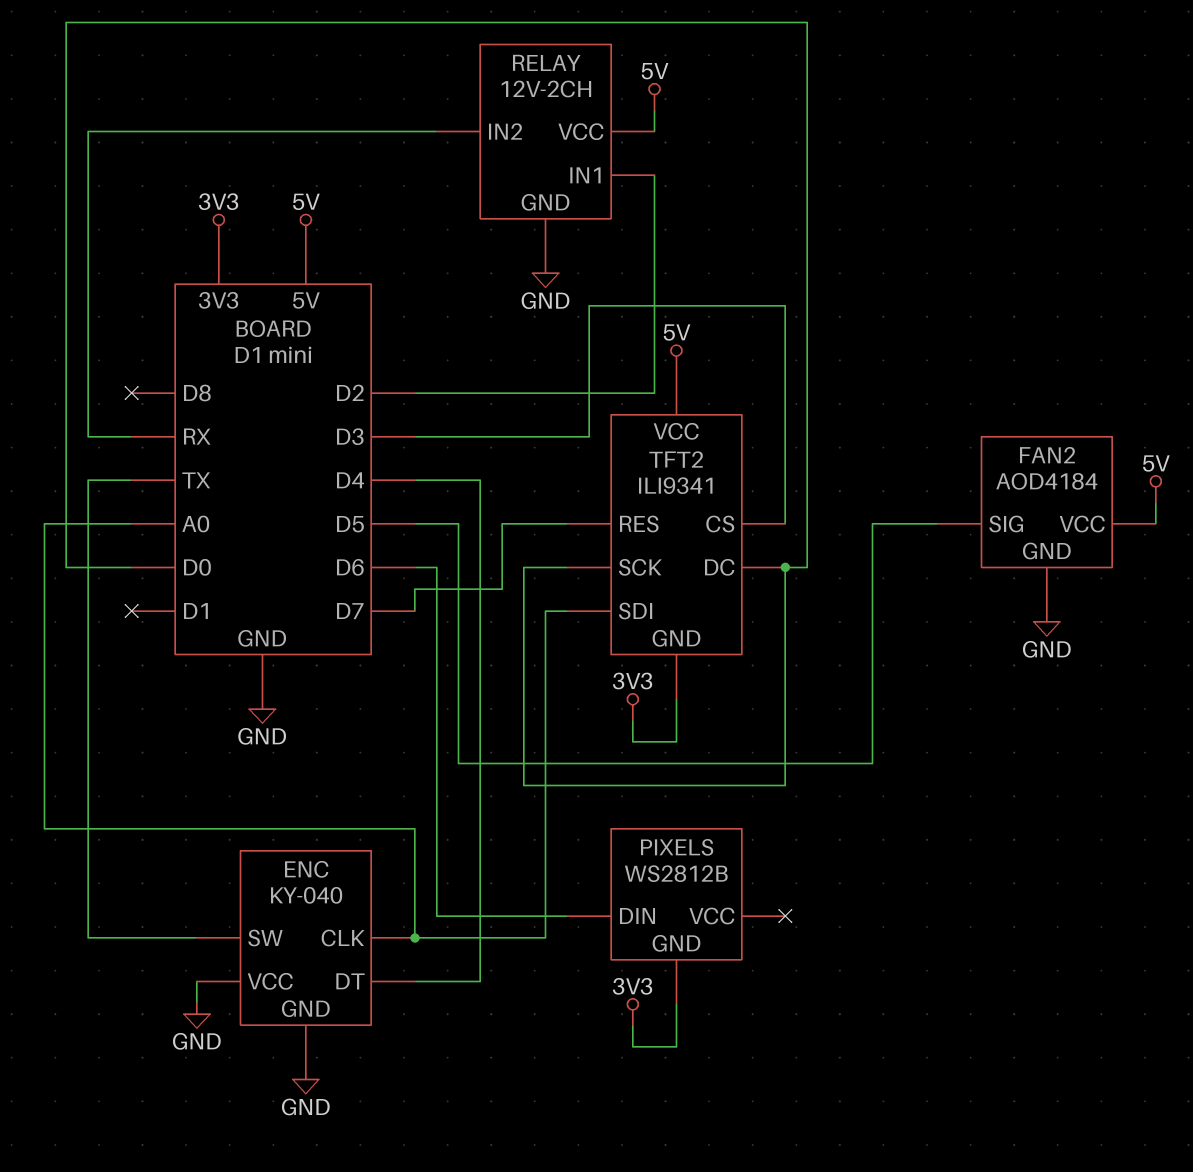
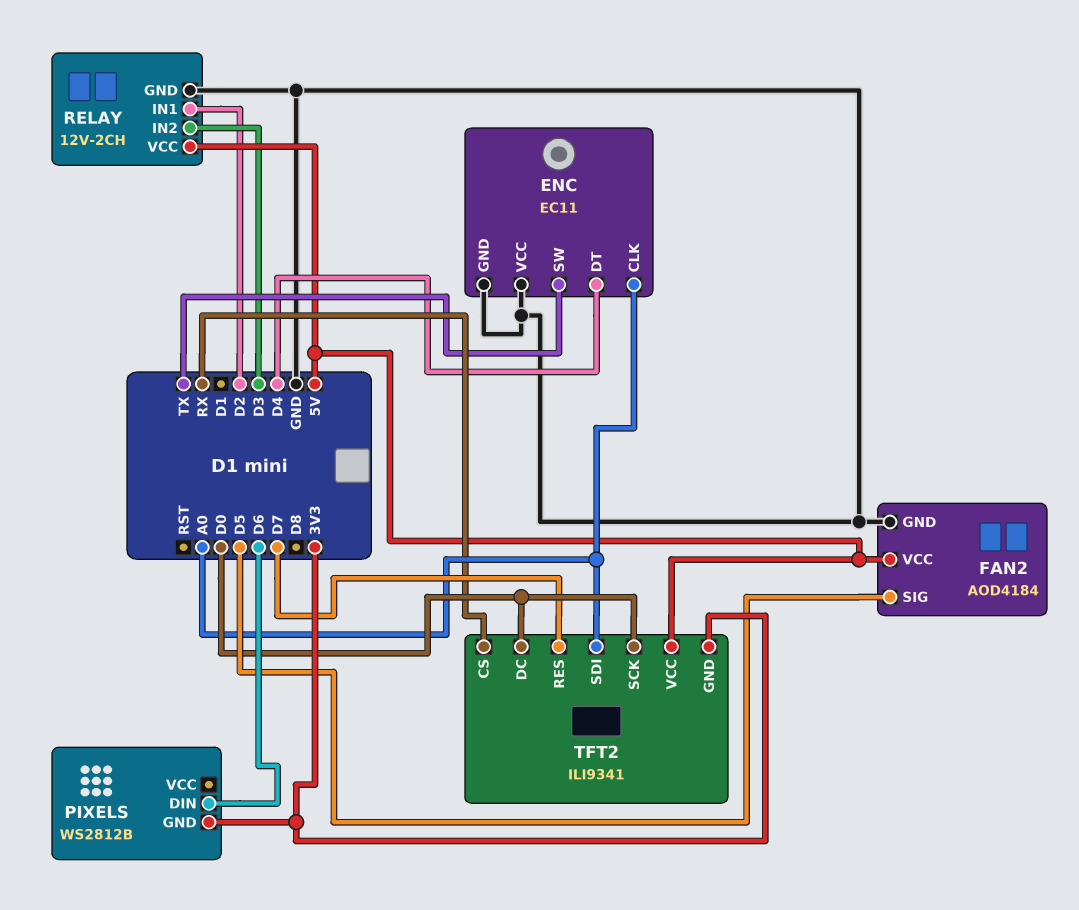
ENC: KY-040 -> EC11
RELAY pin IN2: RX -> D3
TFT2 pin CS: D3 -> RX

